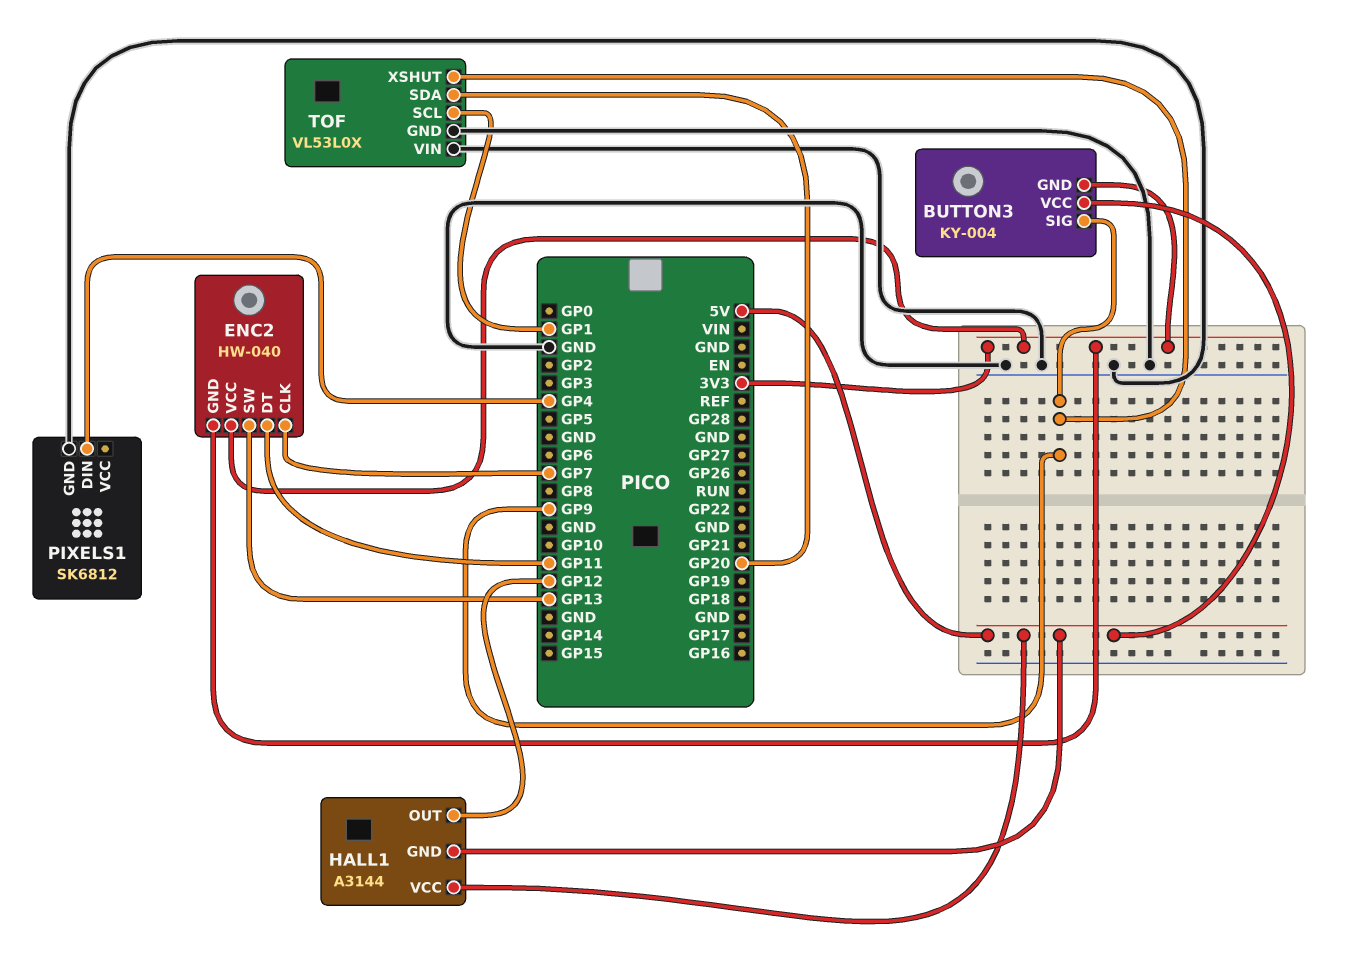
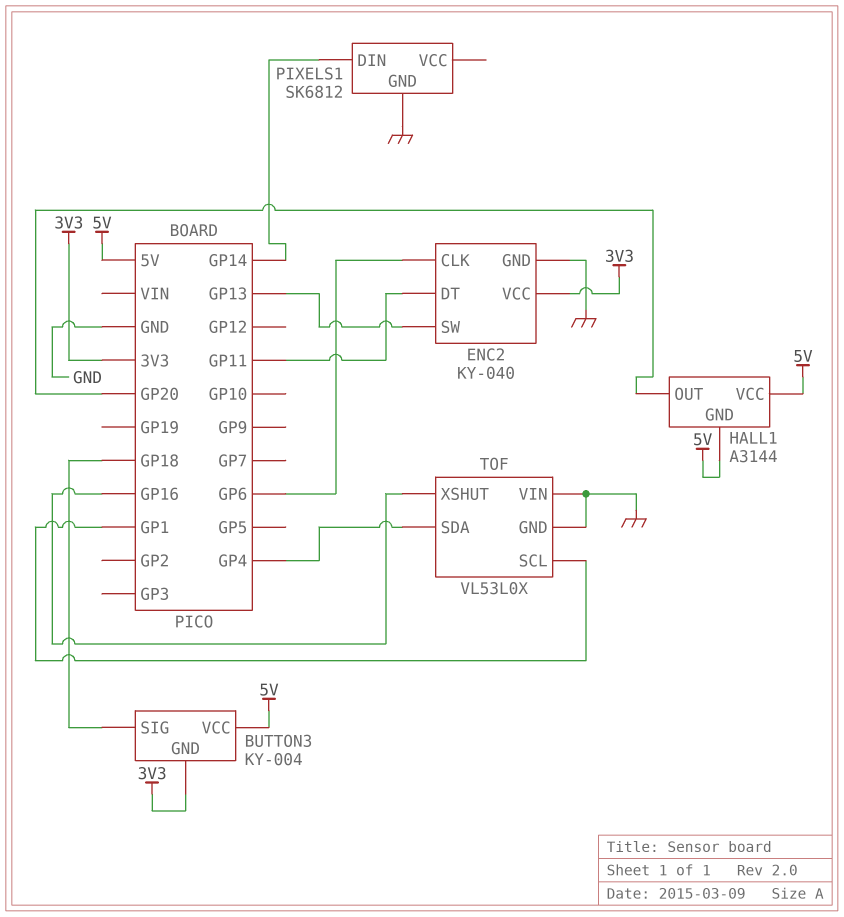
BUTTON3 pin SIG: GP9 -> GP18
ENC2: HW-040 -> KY-040
ENC2 pin CLK: GP7 -> GP6
ENC2 pin GND: 3V3 -> GND
HALL1 pin OUT: GP12 -> GP20
PIXELS1 pin DIN: GP4 -> GP14
TOF pin SDA: GP20 -> GP4
TOF pin XSHUT: GP9 -> GP16

